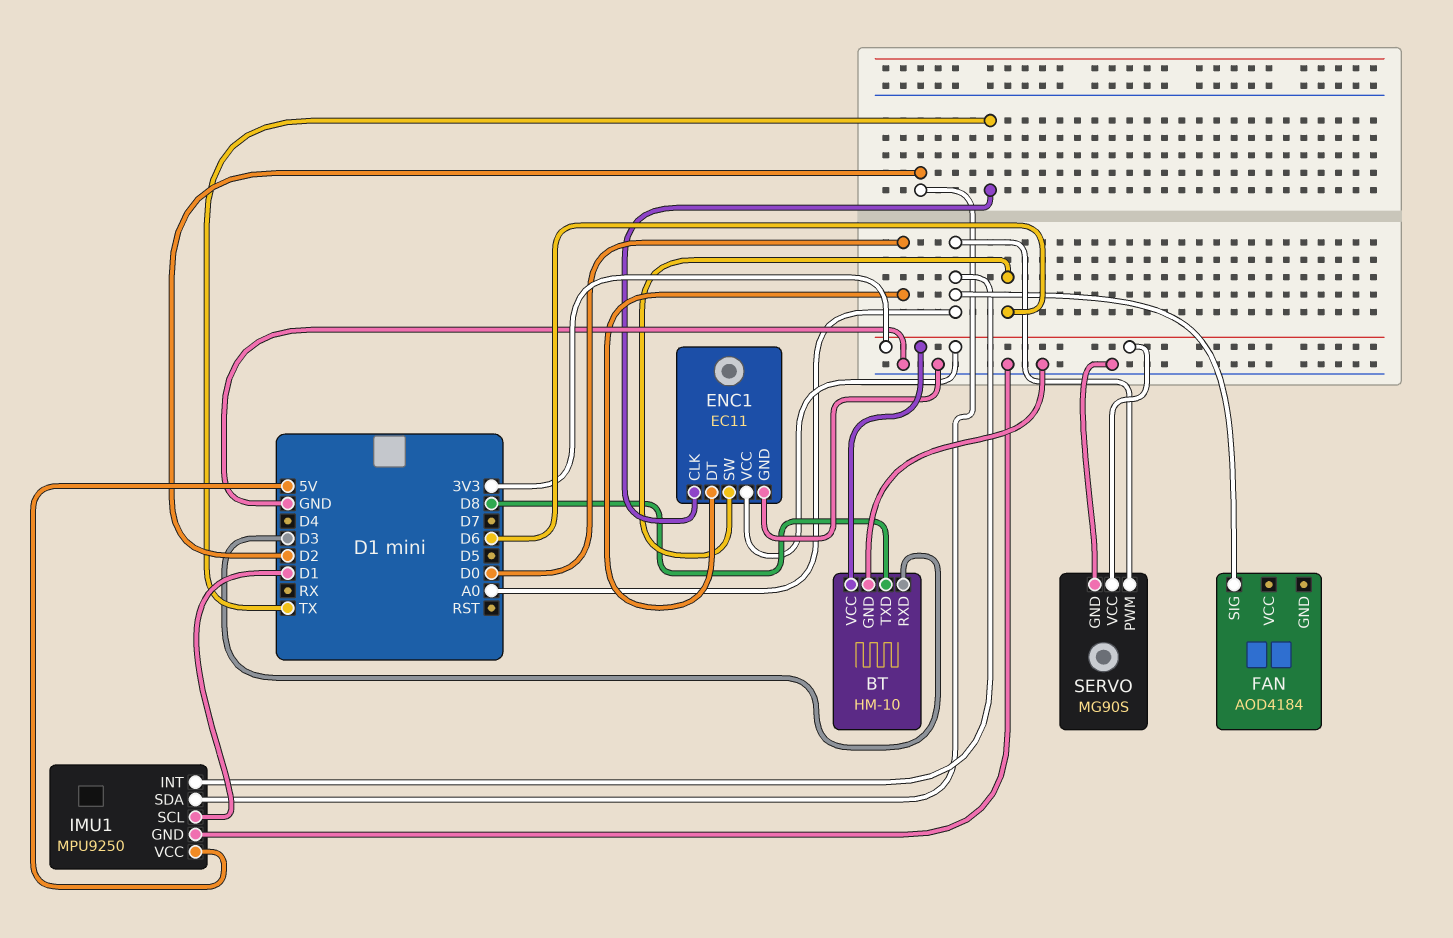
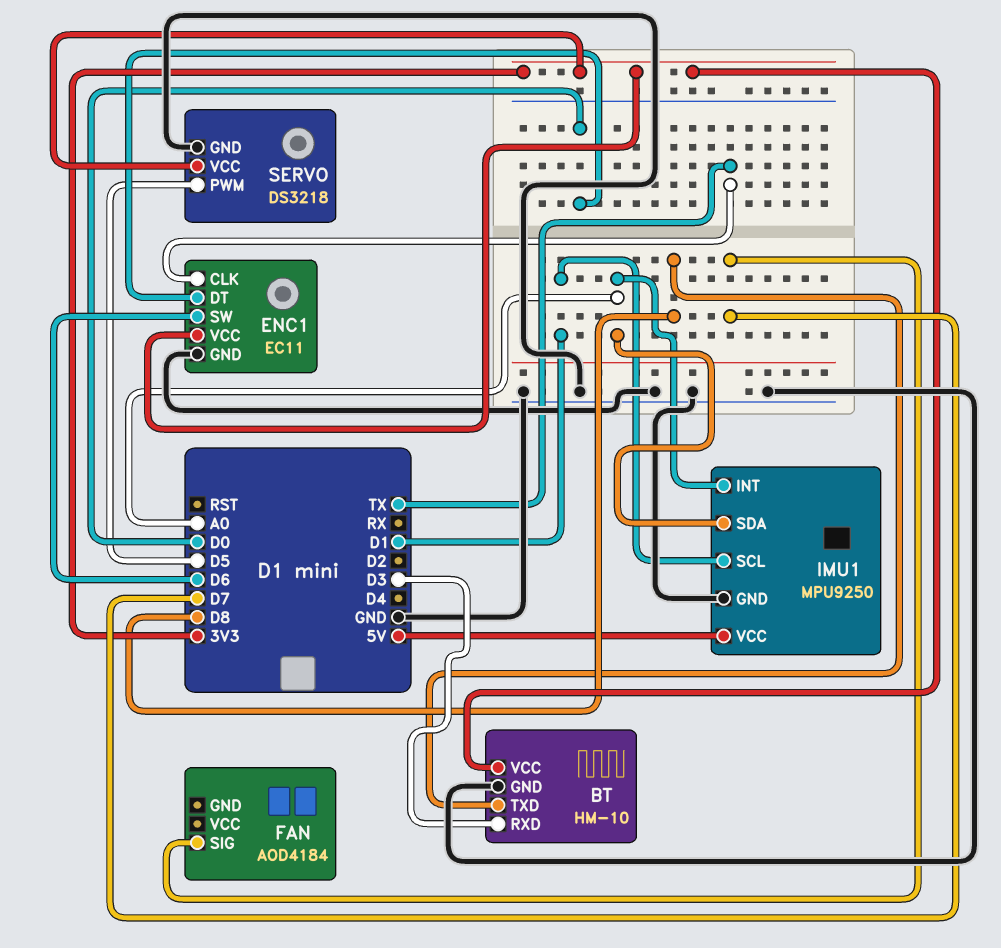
FAN pin SIG: A0 -> D7
IMU1 pin SDA: D2 -> A0
SERVO: MG90S -> DS3218
SERVO pin PWM: A0 -> D5

